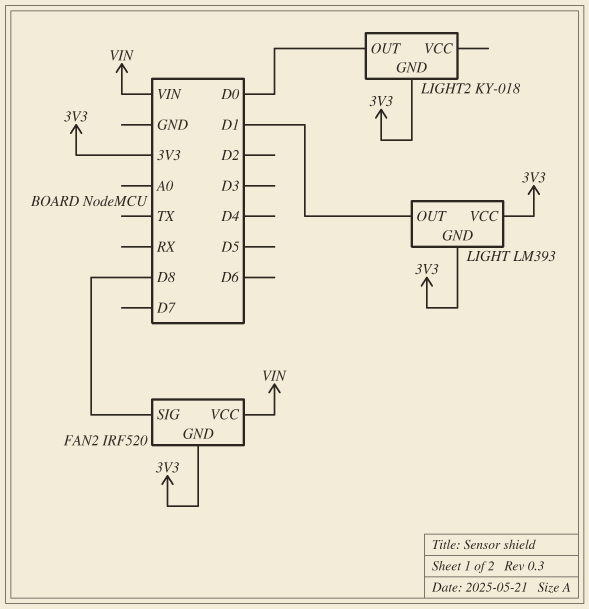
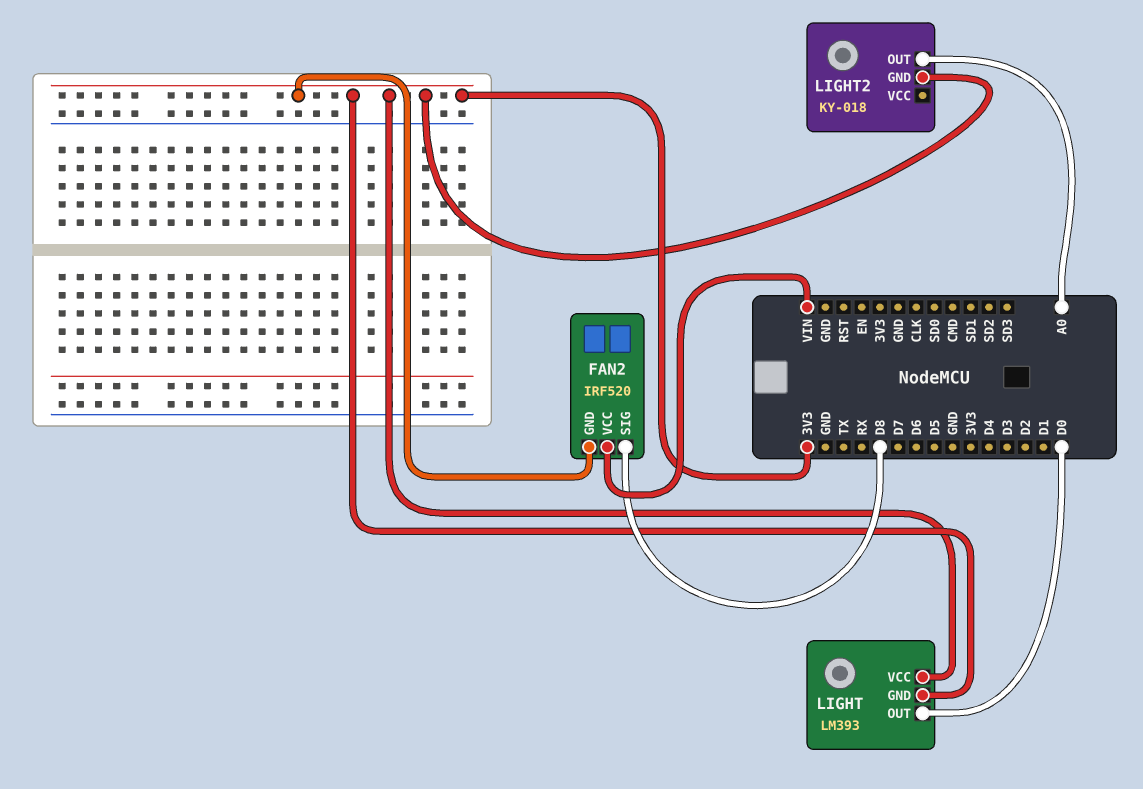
LIGHT pin OUT: D1 -> D0
LIGHT2 pin OUT: D0 -> A0

